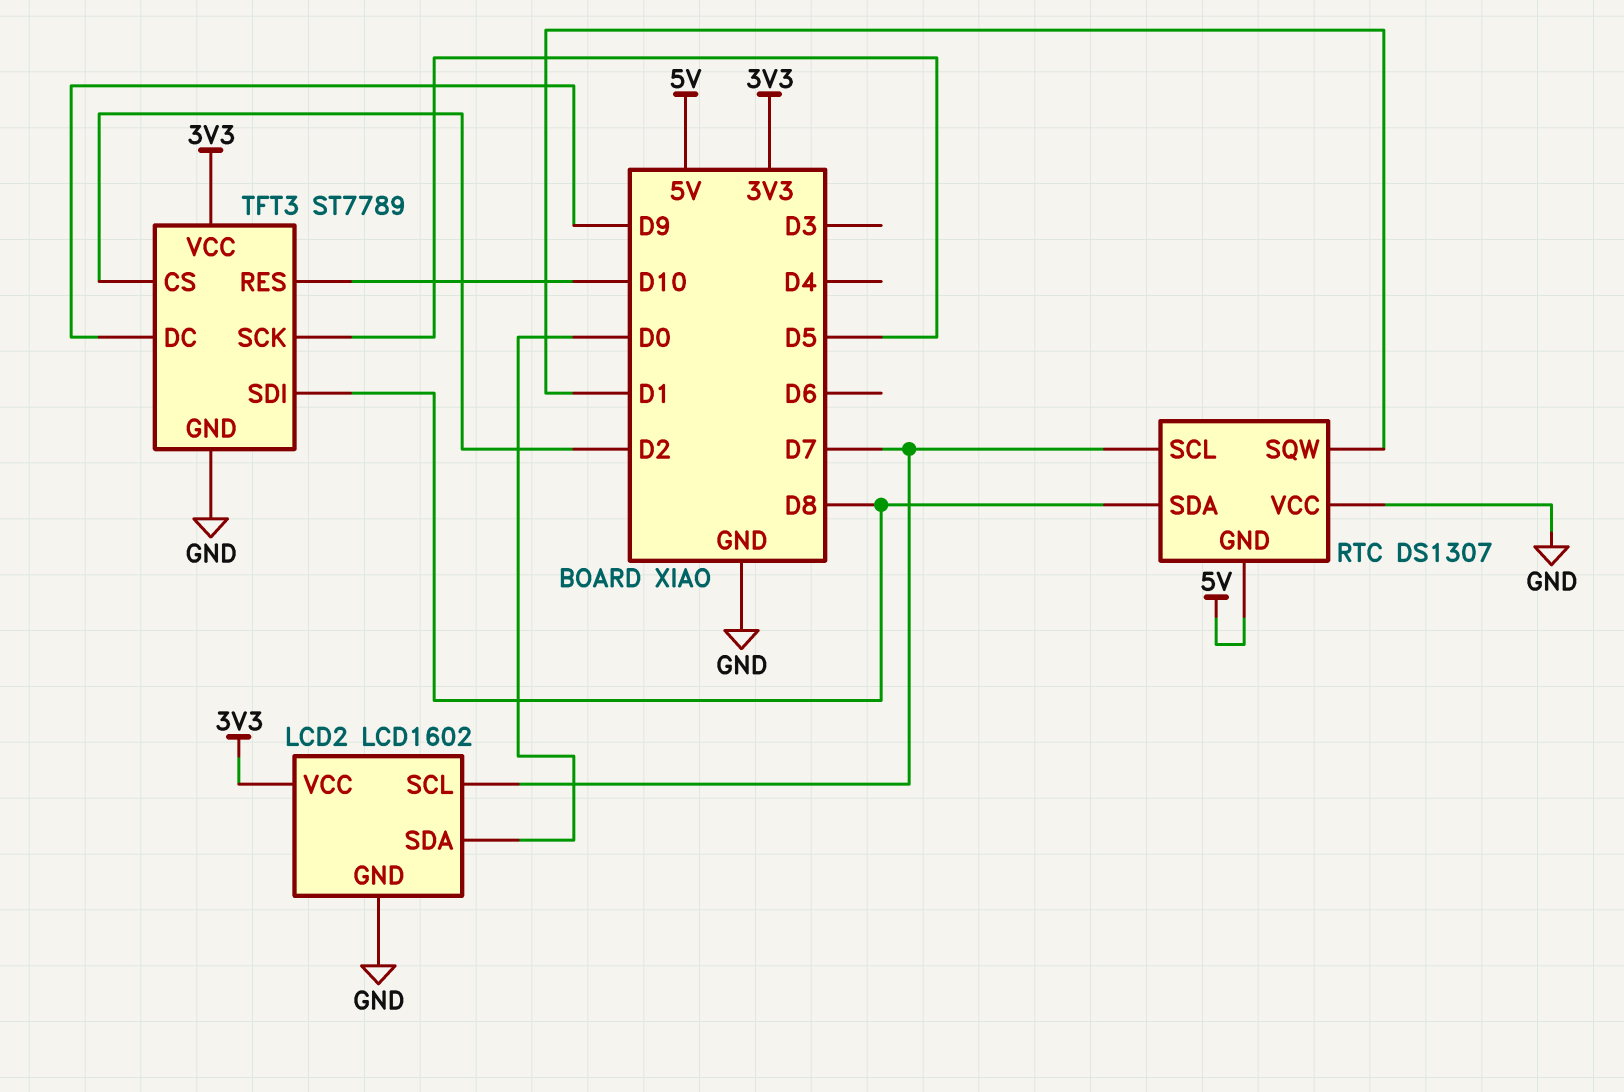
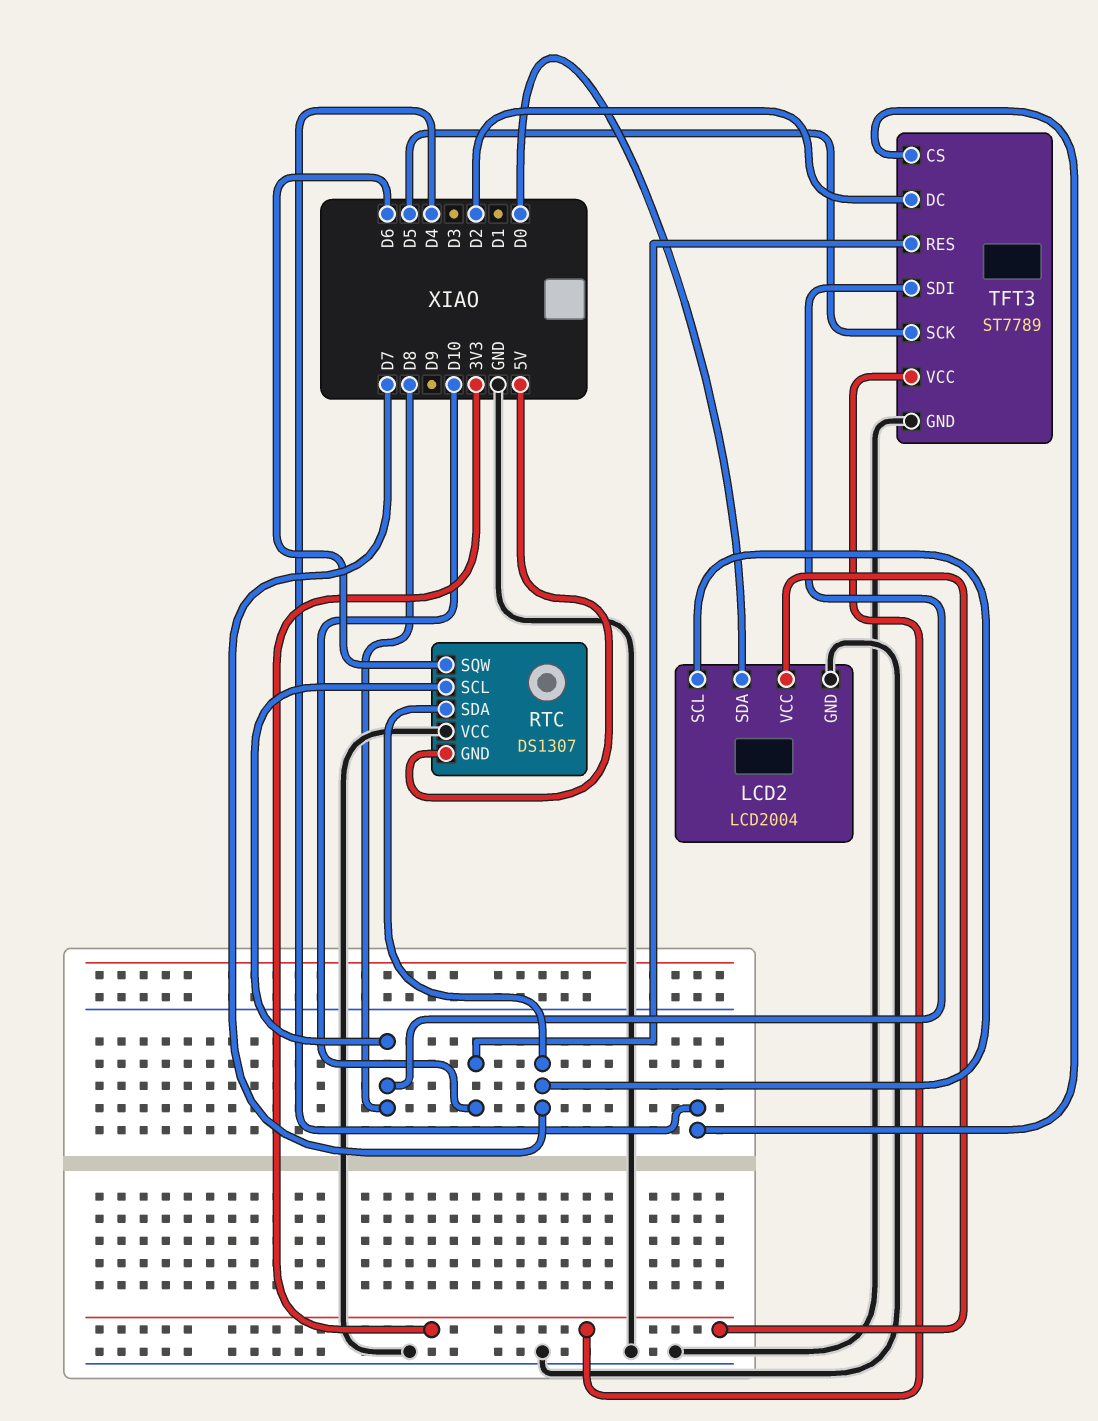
LCD2: LCD1602 -> LCD2004
RTC pin SCL: D7 -> D8
RTC pin SDA: D8 -> D7
RTC pin SQW: D1 -> D6
TFT3 pin CS: D2 -> D4
TFT3 pin DC: D9 -> D2

